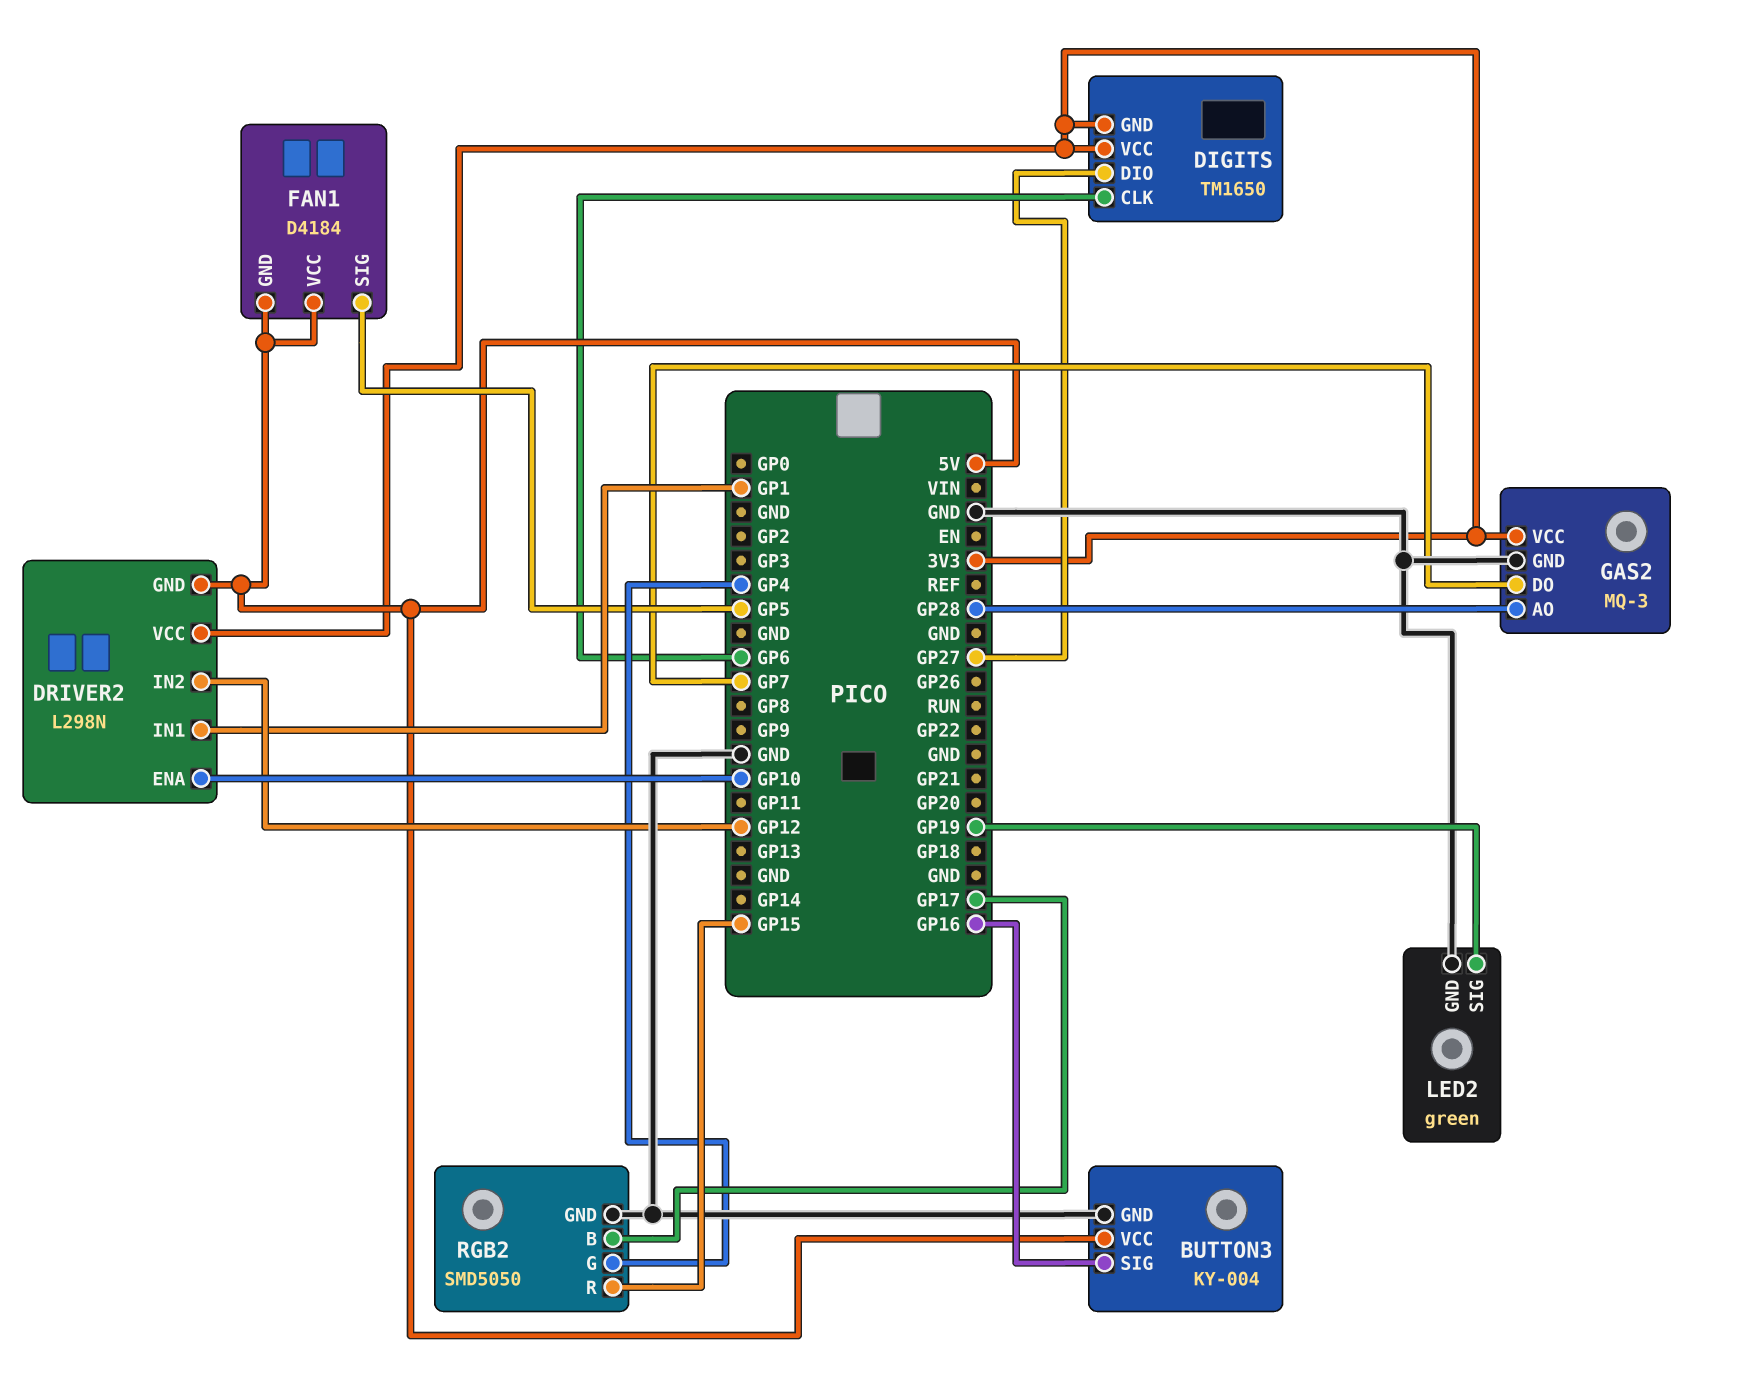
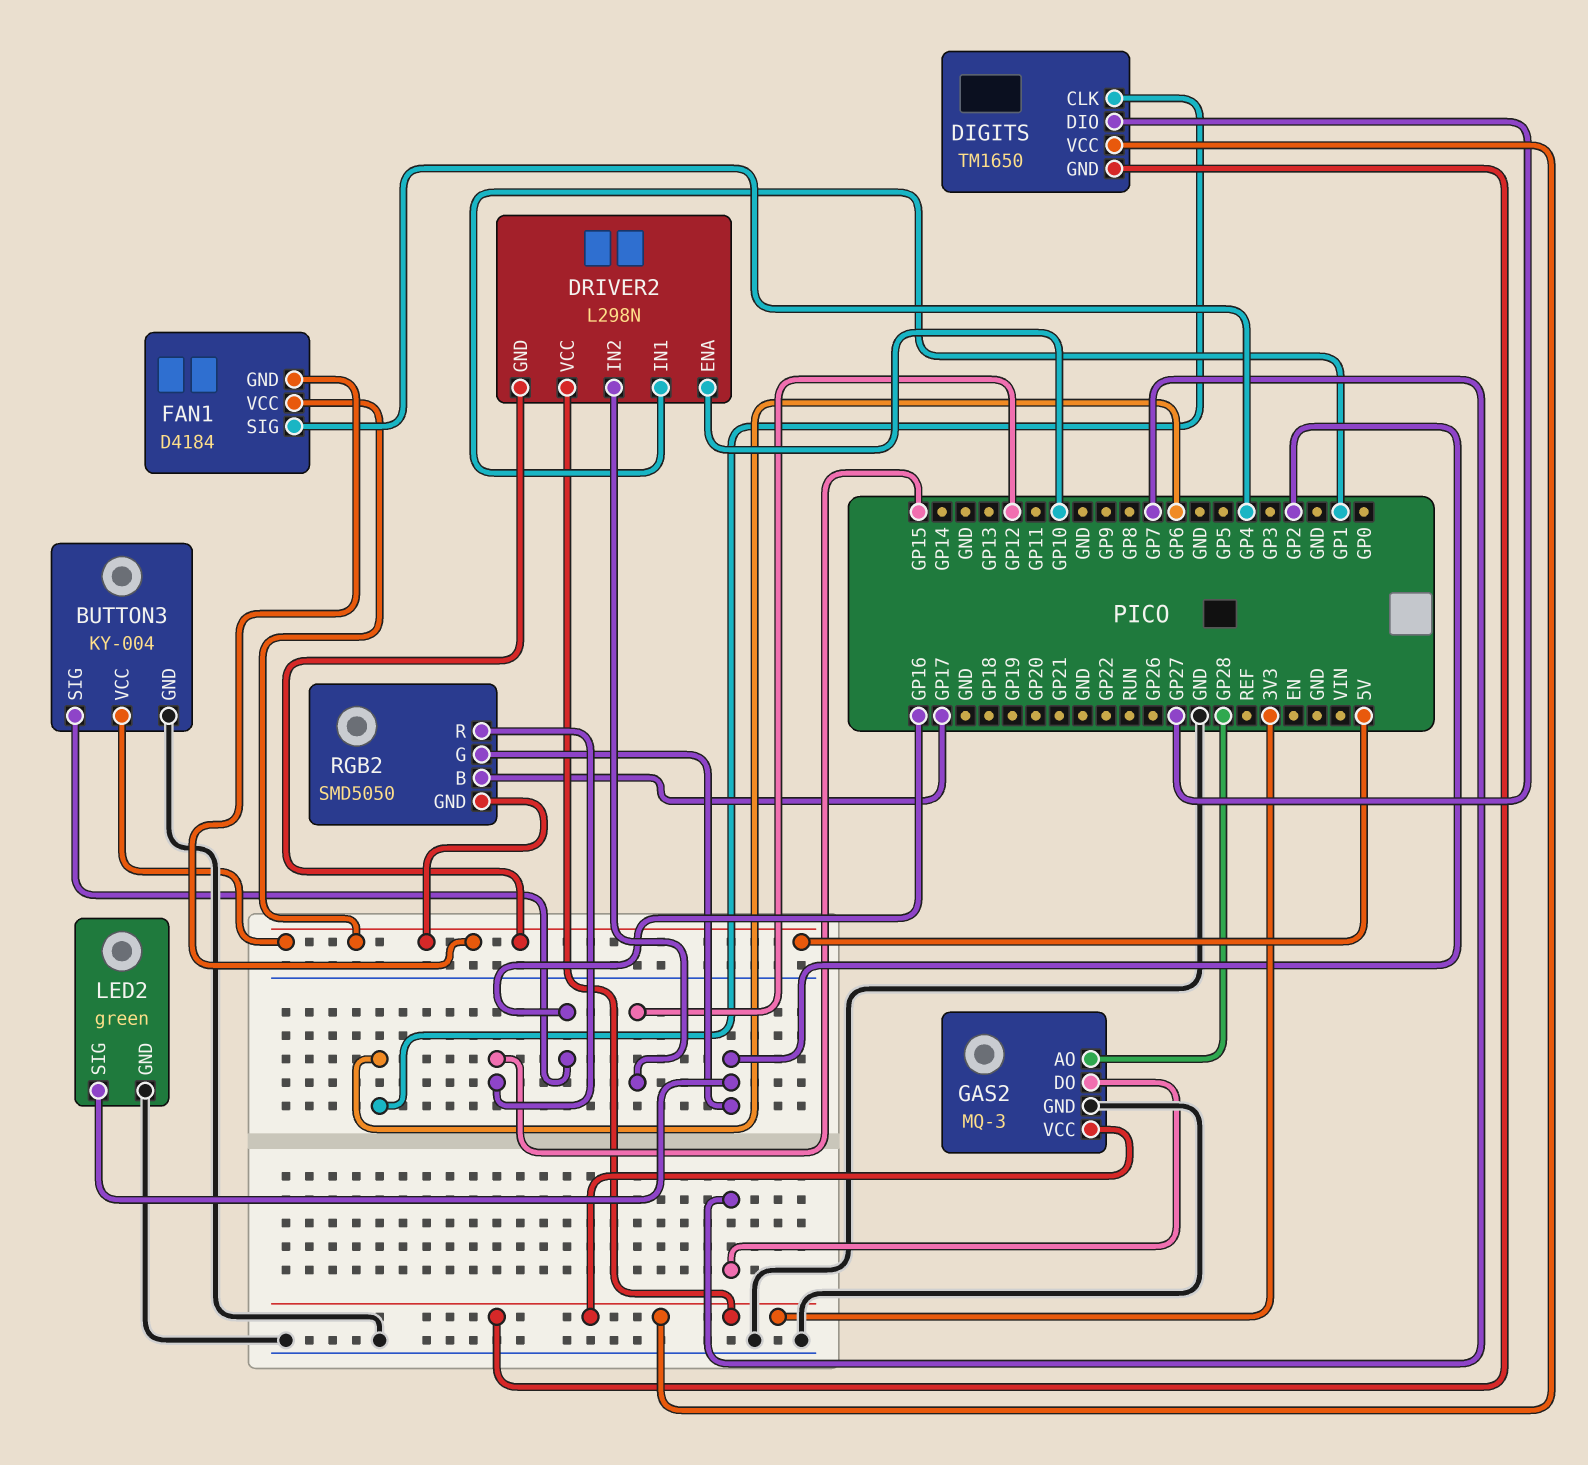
FAN1 pin SIG: GP5 -> GP4
LED2 pin SIG: GP19 -> GP2
RGB2 pin G: GP4 -> GP2
RGB2 pin GND: GND -> 5V

